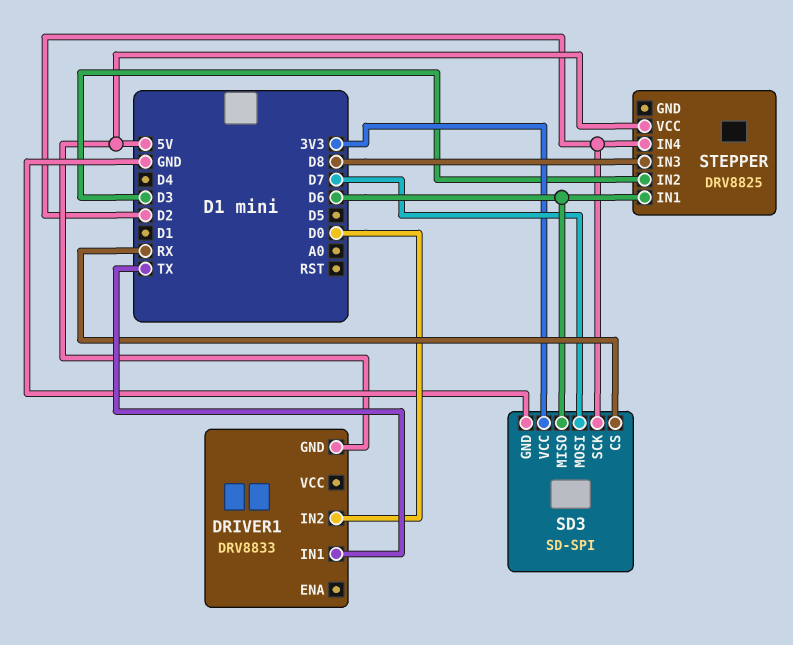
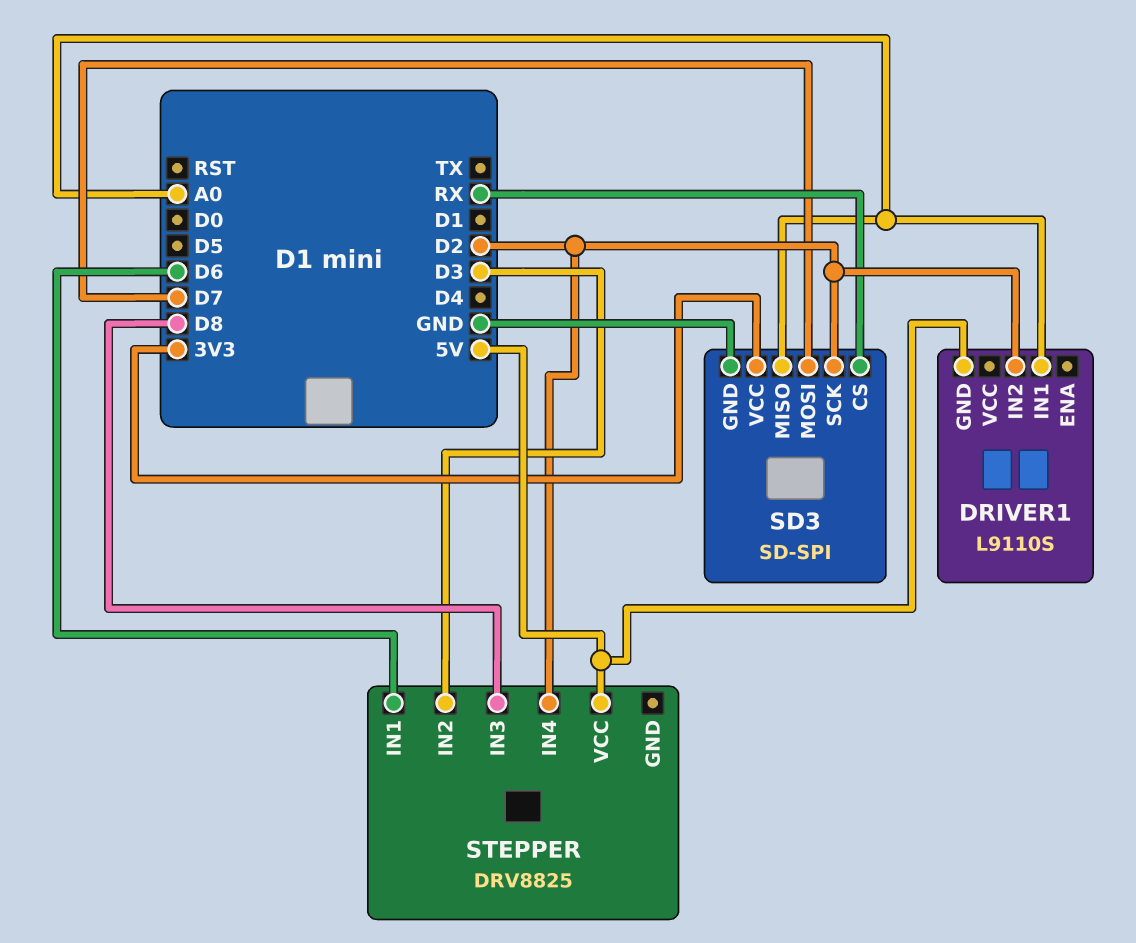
DRIVER1: DRV8833 -> L9110S
DRIVER1 pin IN1: TX -> A0
DRIVER1 pin IN2: D0 -> D2
SD3 pin MISO: D6 -> A0

